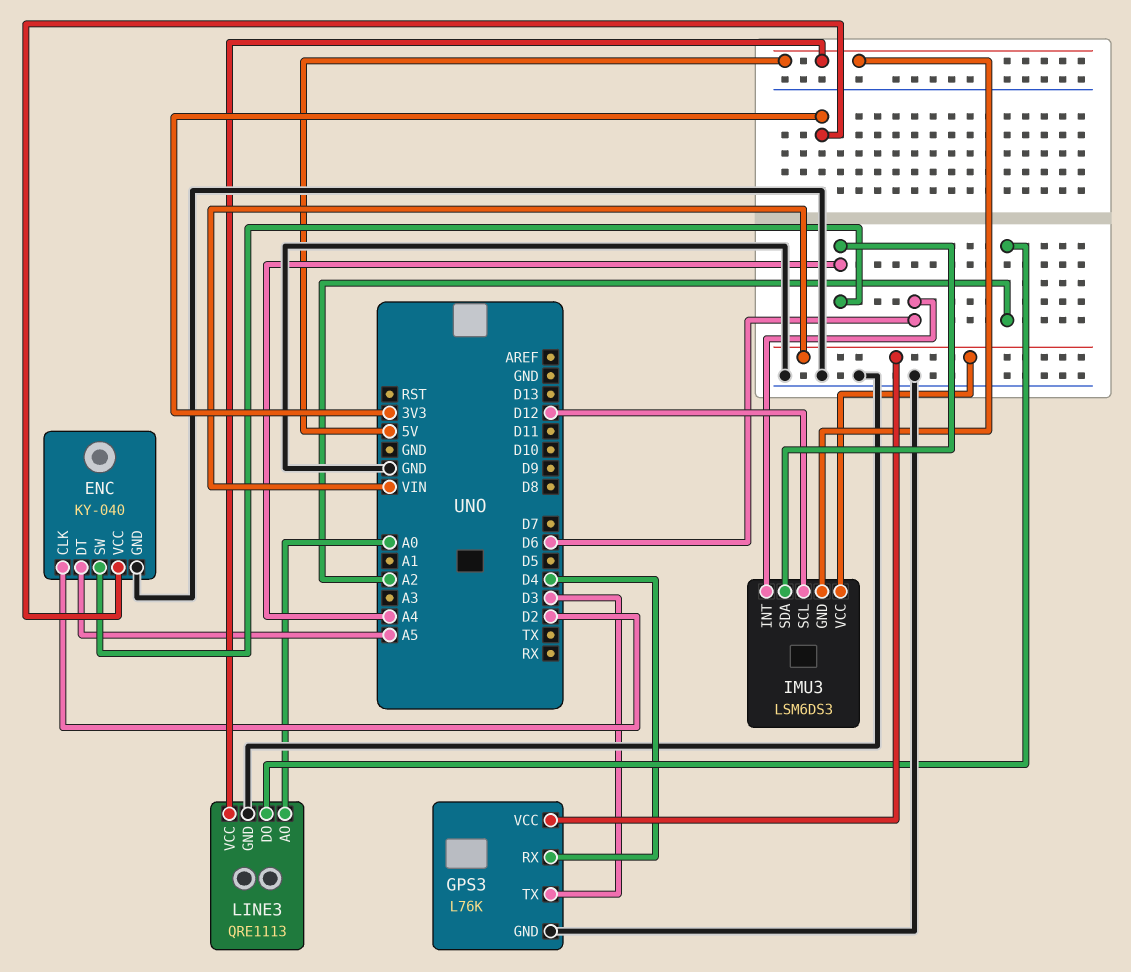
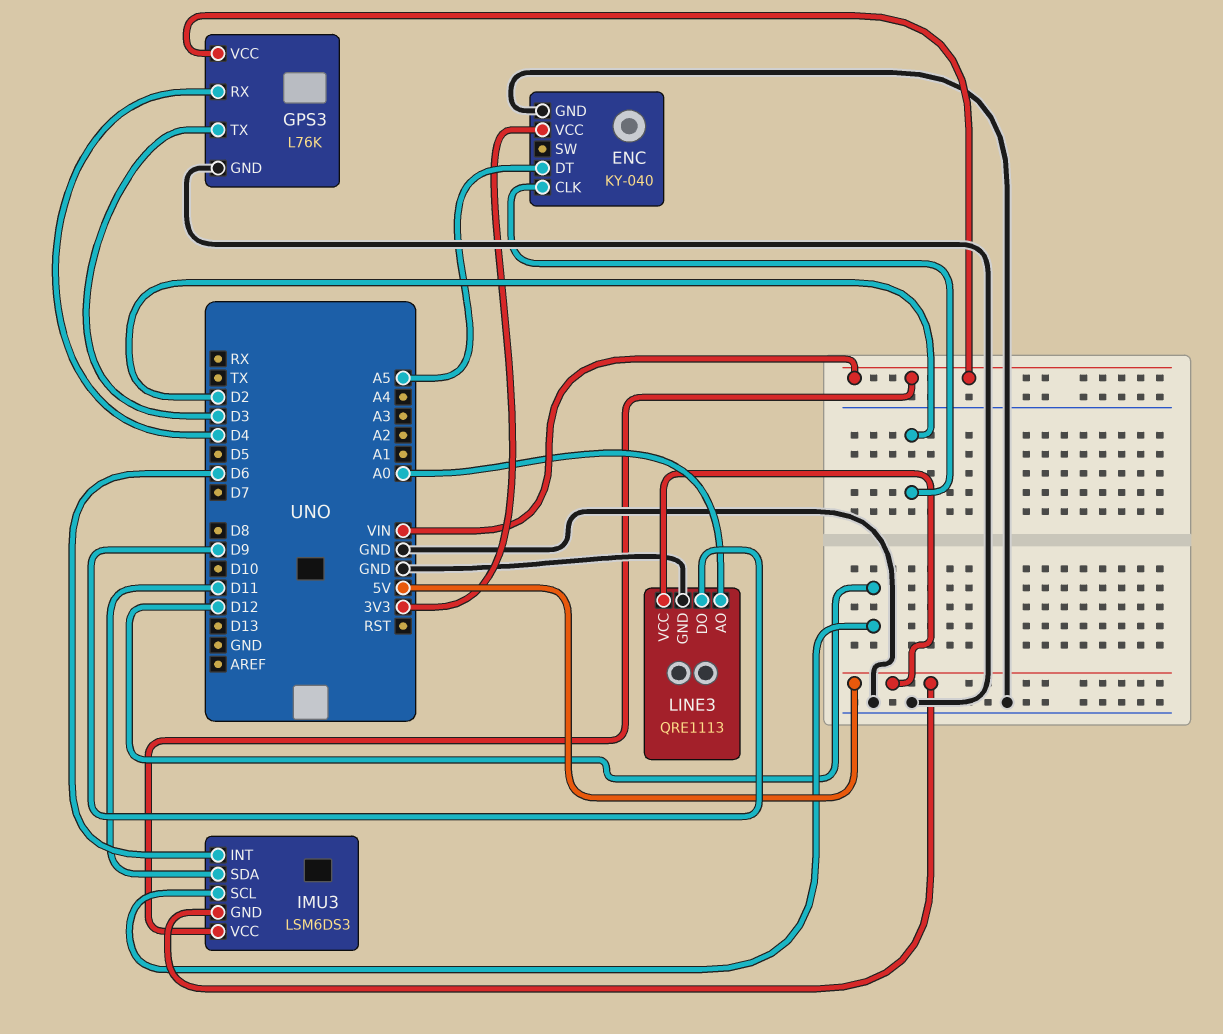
ENC pin SW: A4 -> none
IMU3 pin SDA: A4 -> D11
LINE3 pin DO: A2 -> D9

